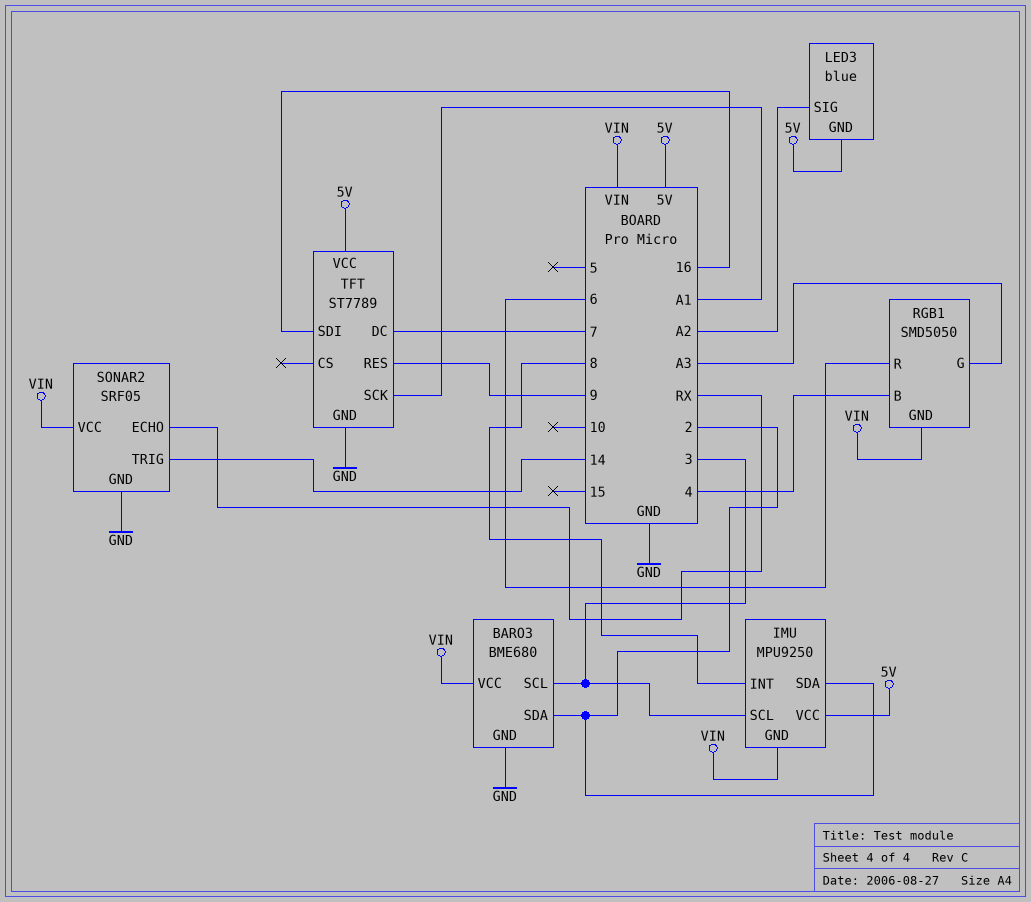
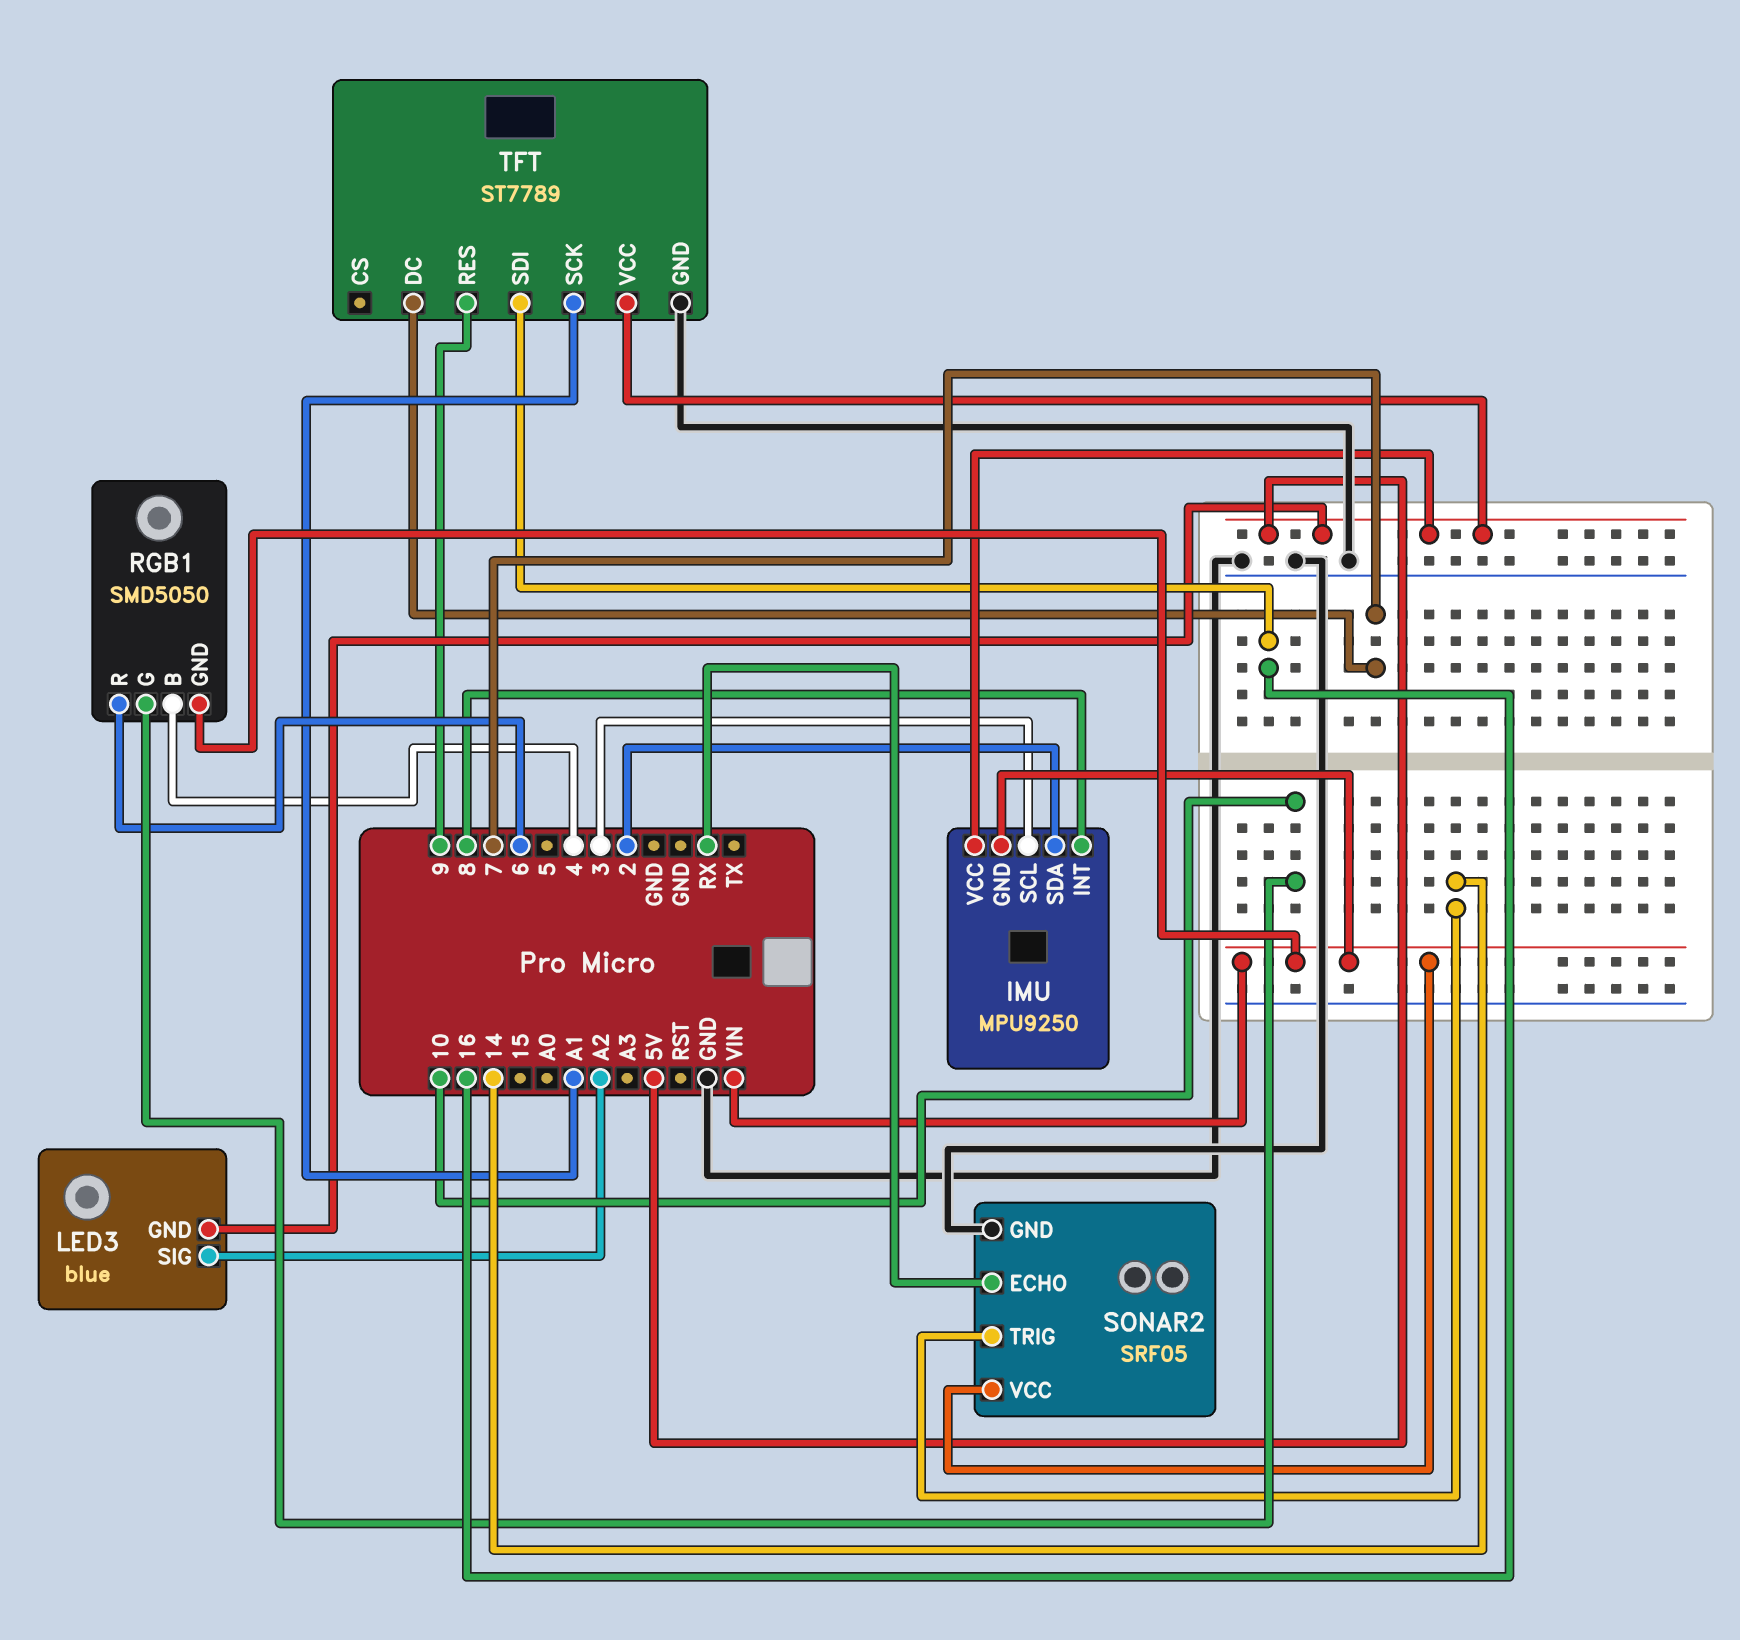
BARO3: BME680 -> none
BARO3 pin GND: GND -> none
BARO3 pin SCL: 3 -> none
BARO3 pin SDA: 2 -> none
BARO3 pin VCC: VIN -> none
RGB1 pin G: A3 -> 10

